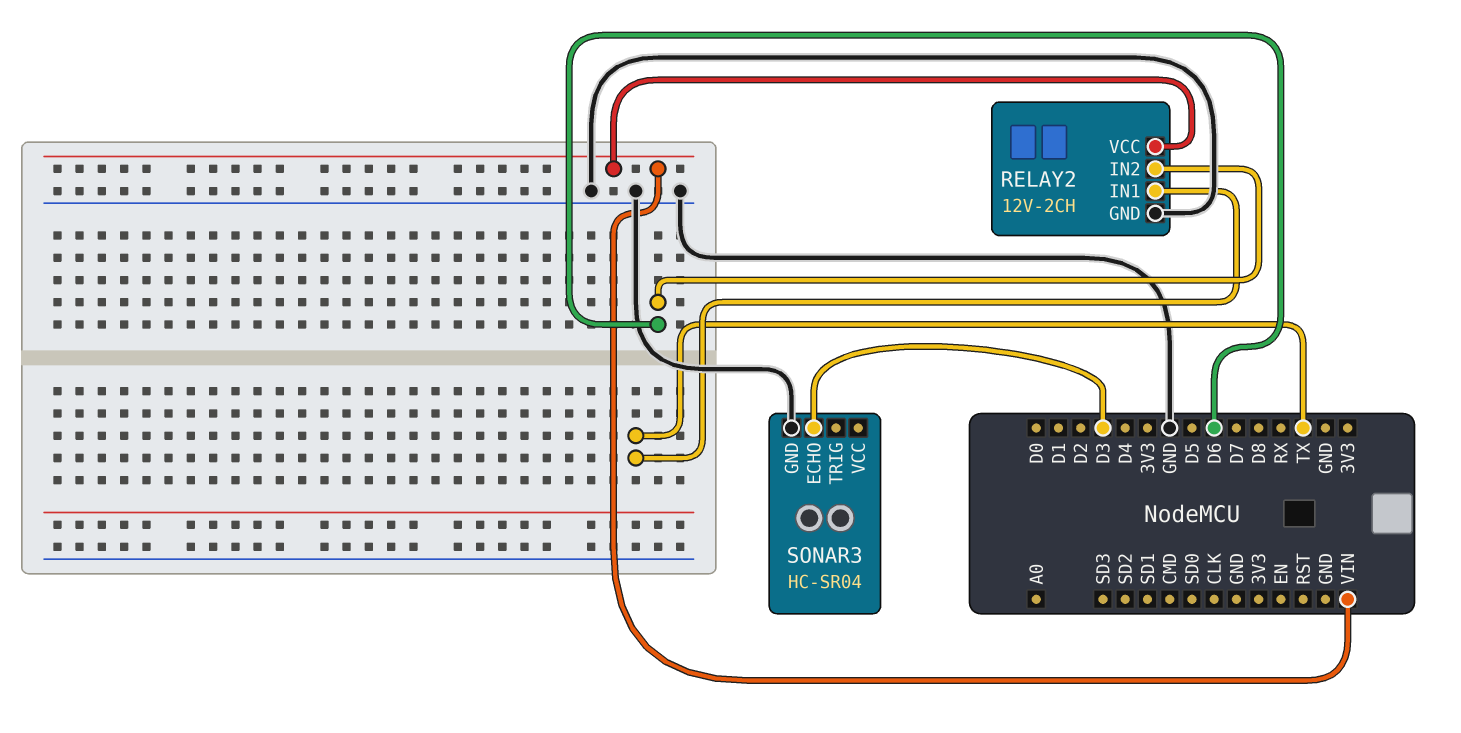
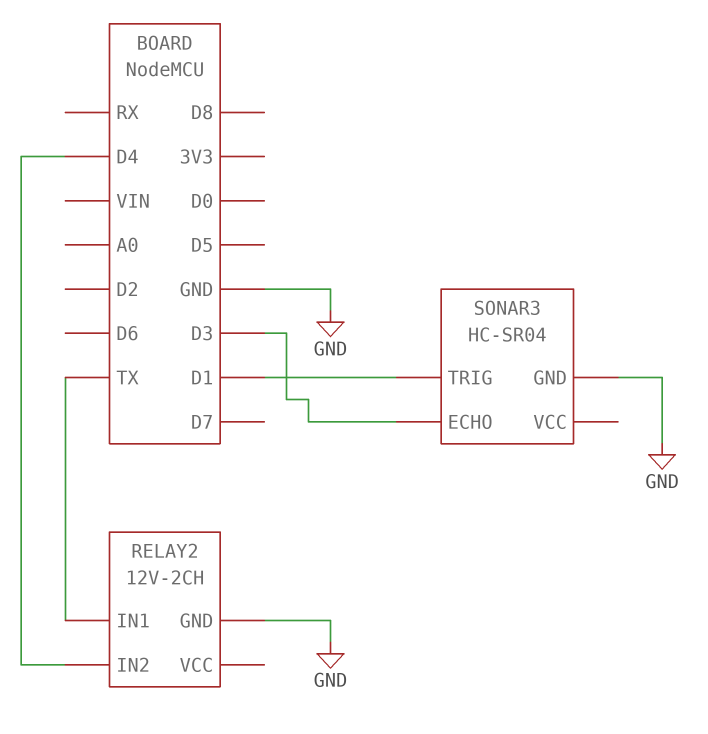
RELAY2 pin IN2: D6 -> D4
RELAY2 pin VCC: VIN -> none
SONAR3 pin TRIG: none -> D1

